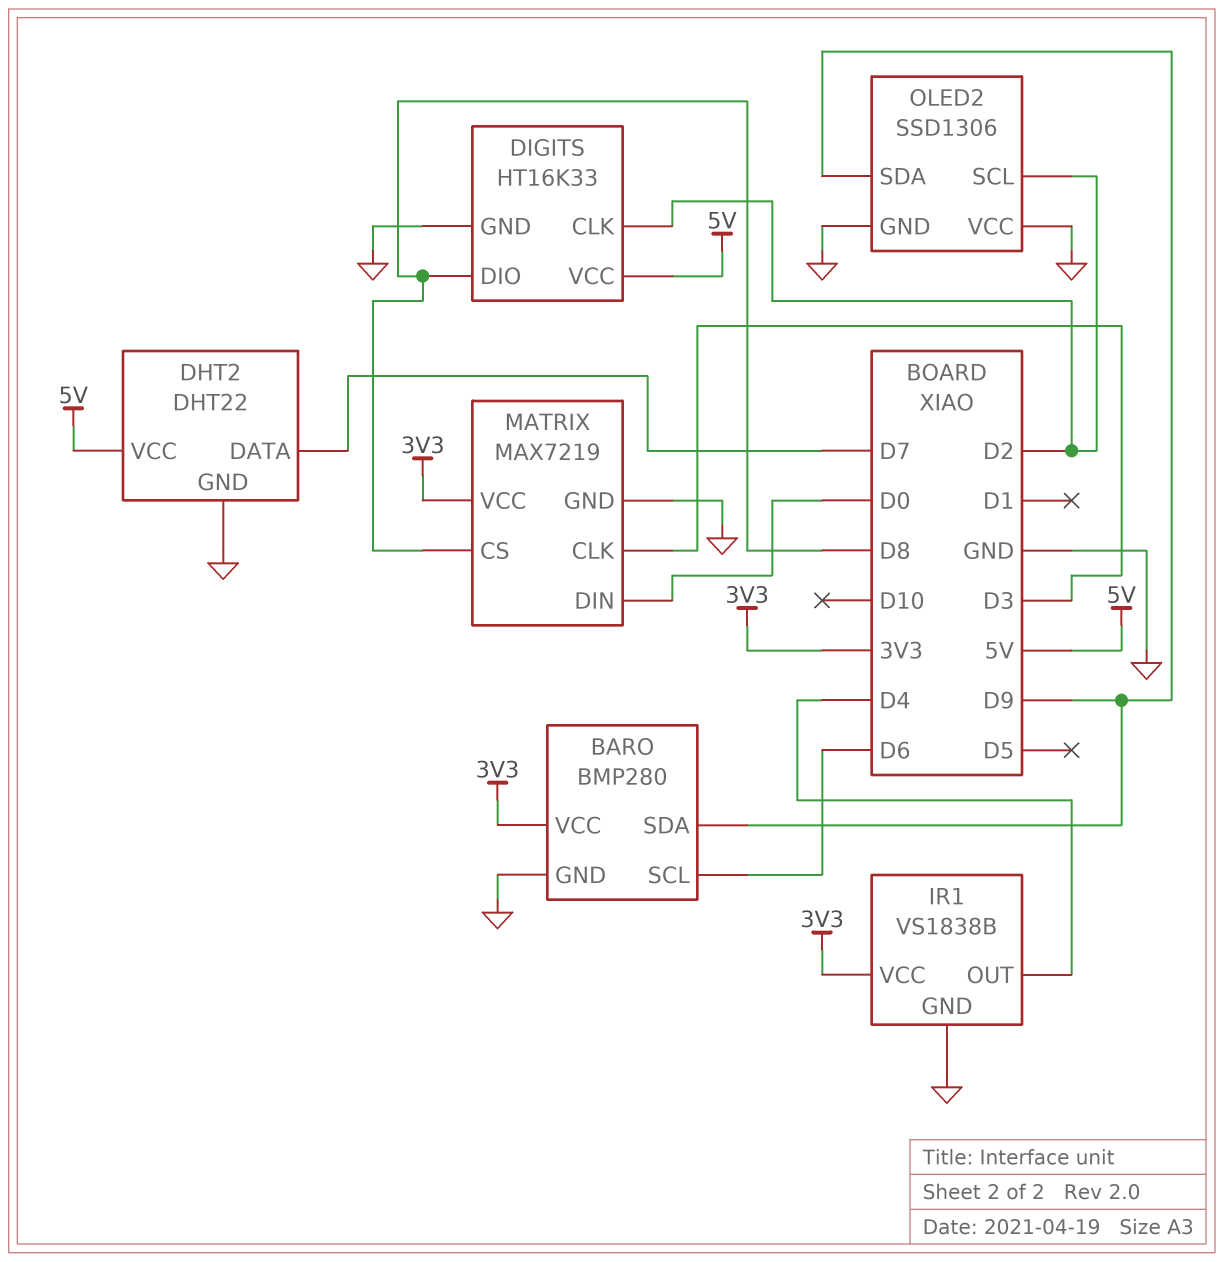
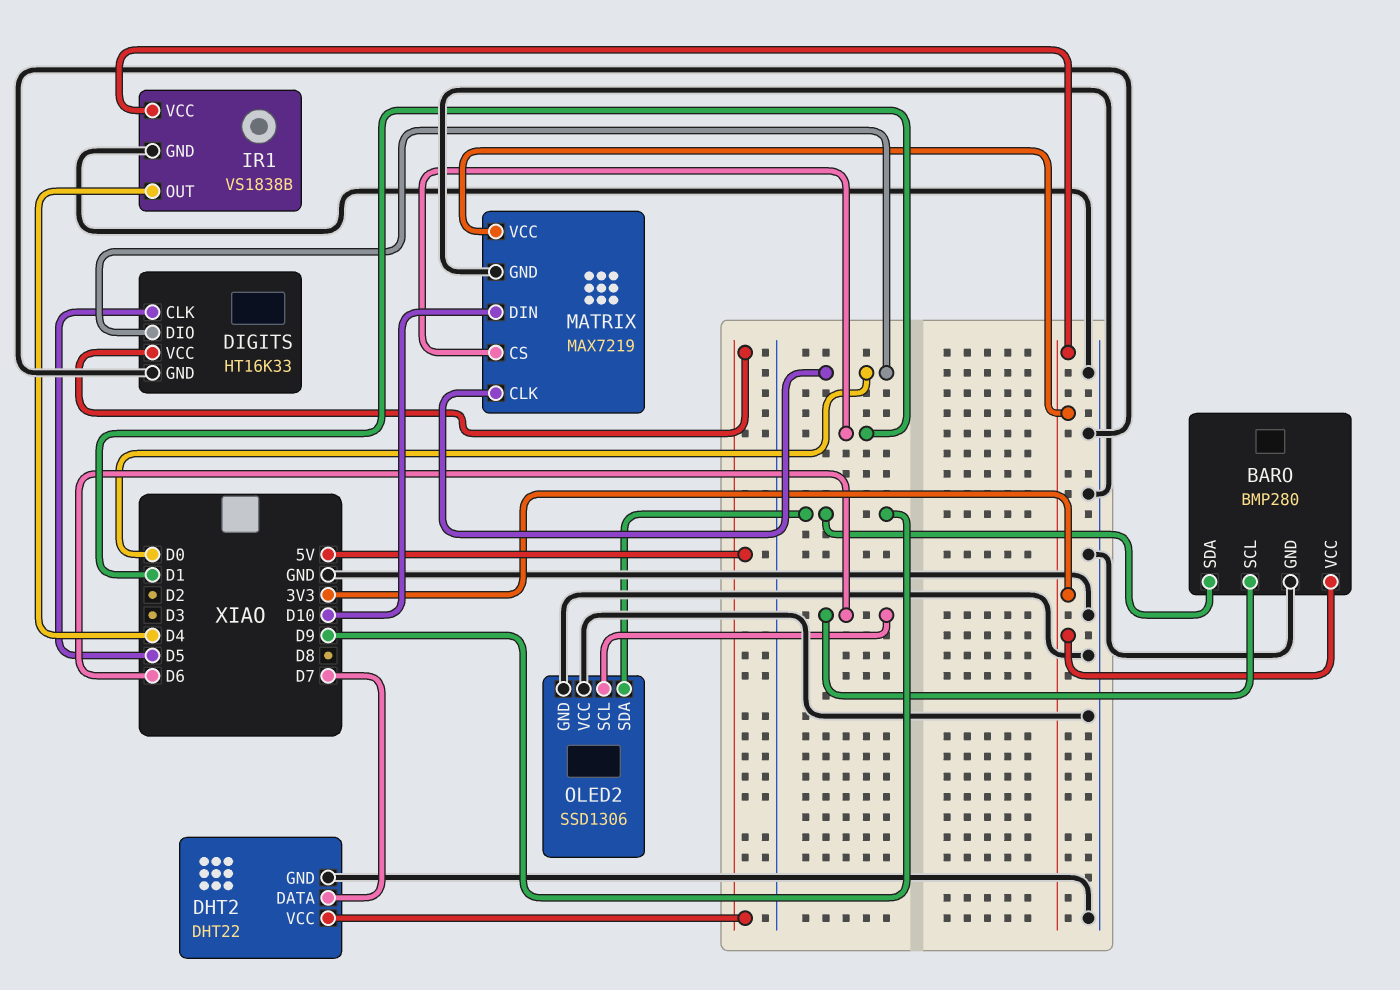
DIGITS pin CLK: D2 -> D5
DIGITS pin DIO: D8 -> D0
MATRIX pin CLK: D3 -> D0
MATRIX pin CS: D8 -> D1
MATRIX pin DIN: D0 -> D10
OLED2 pin SCL: D2 -> D6

